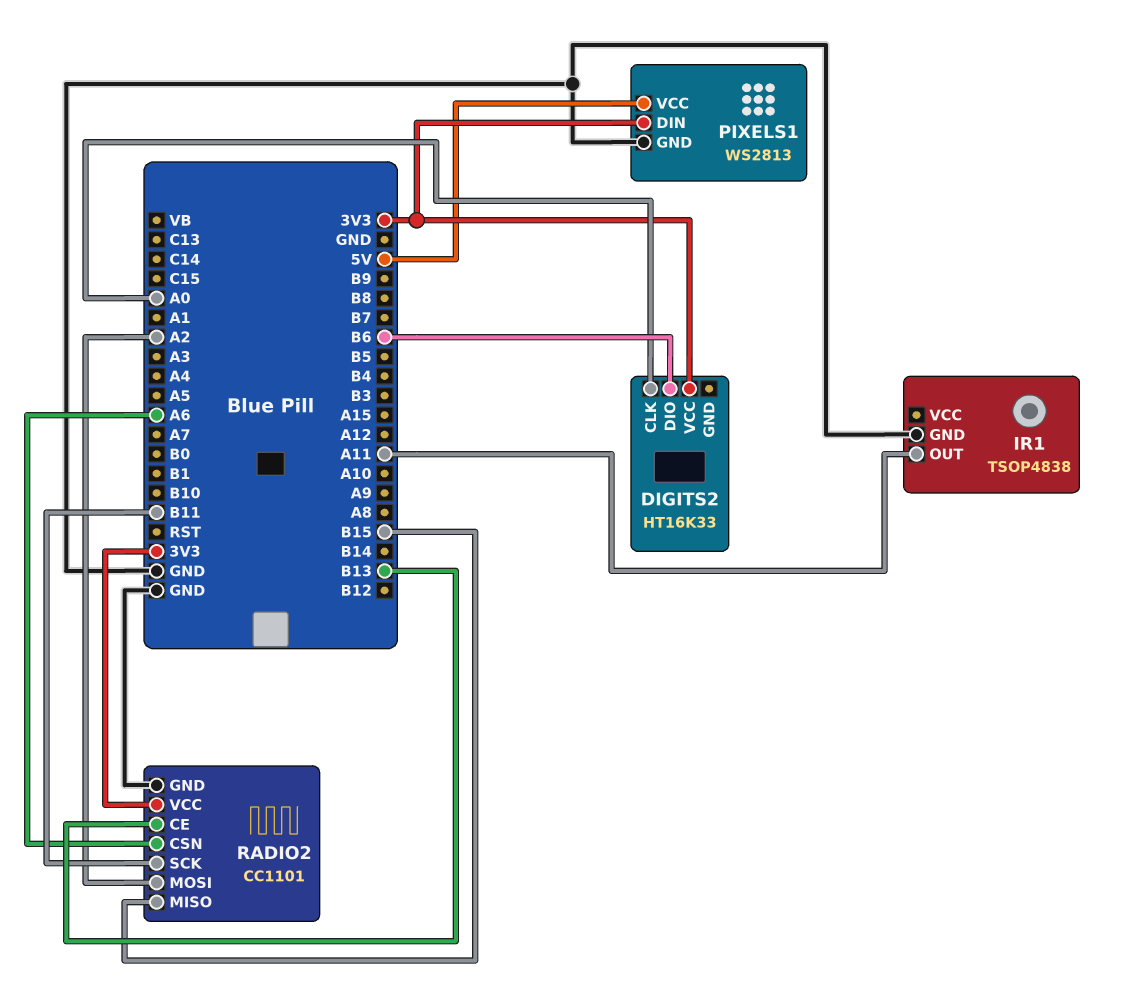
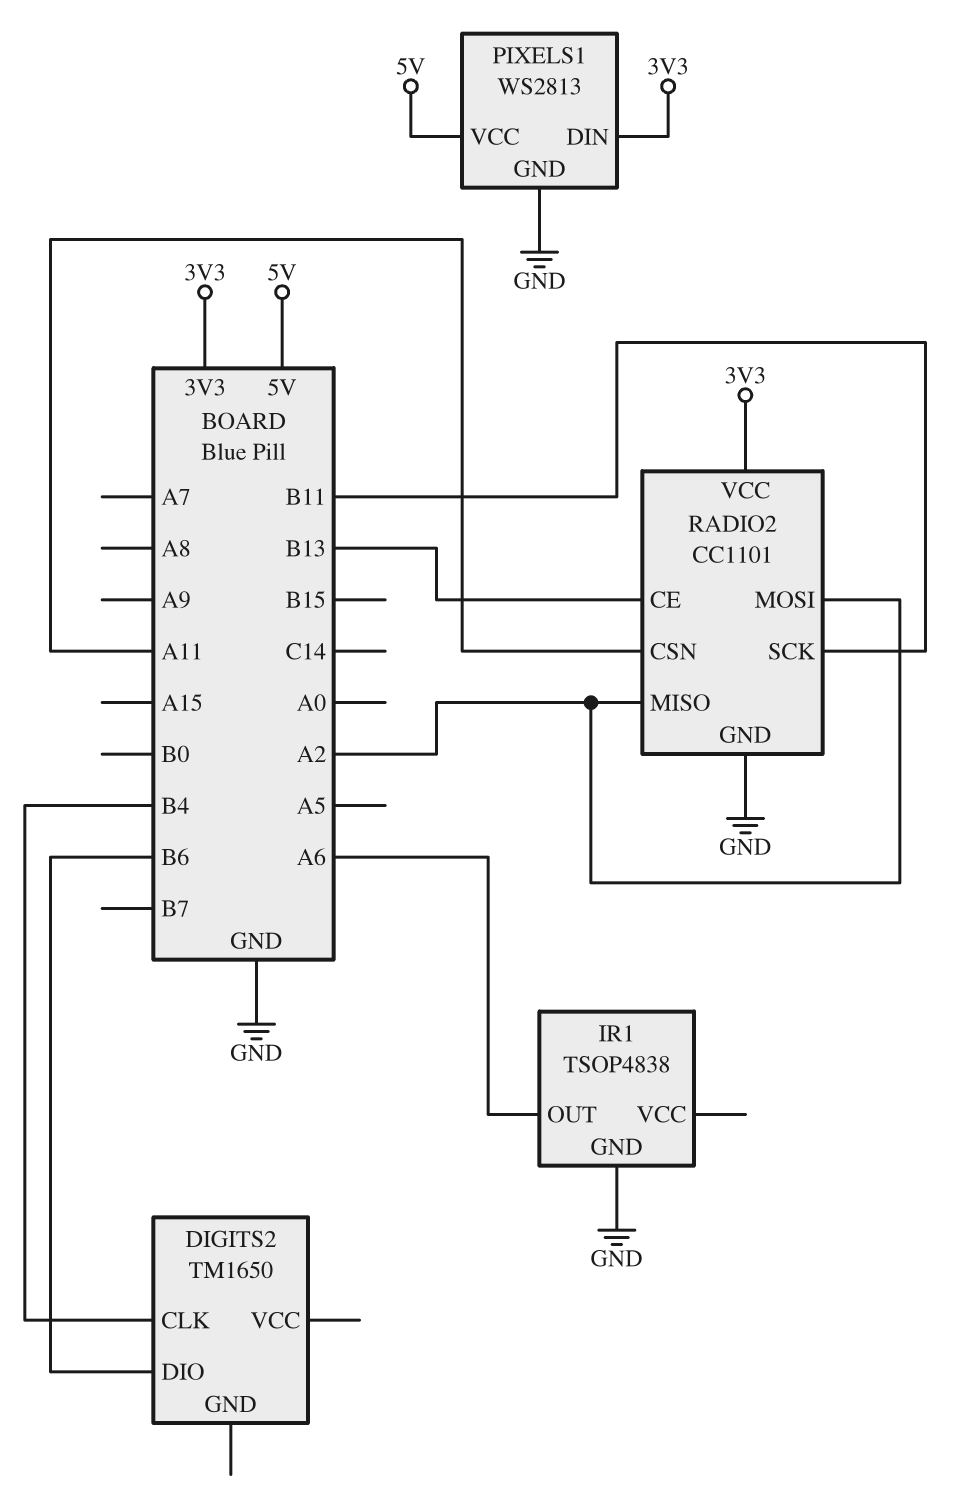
DIGITS2: HT16K33 -> TM1650
DIGITS2 pin CLK: A0 -> B4
DIGITS2 pin VCC: 3V3 -> none
IR1 pin OUT: A11 -> A6
RADIO2 pin CSN: A6 -> A11
RADIO2 pin MISO: B15 -> A2

